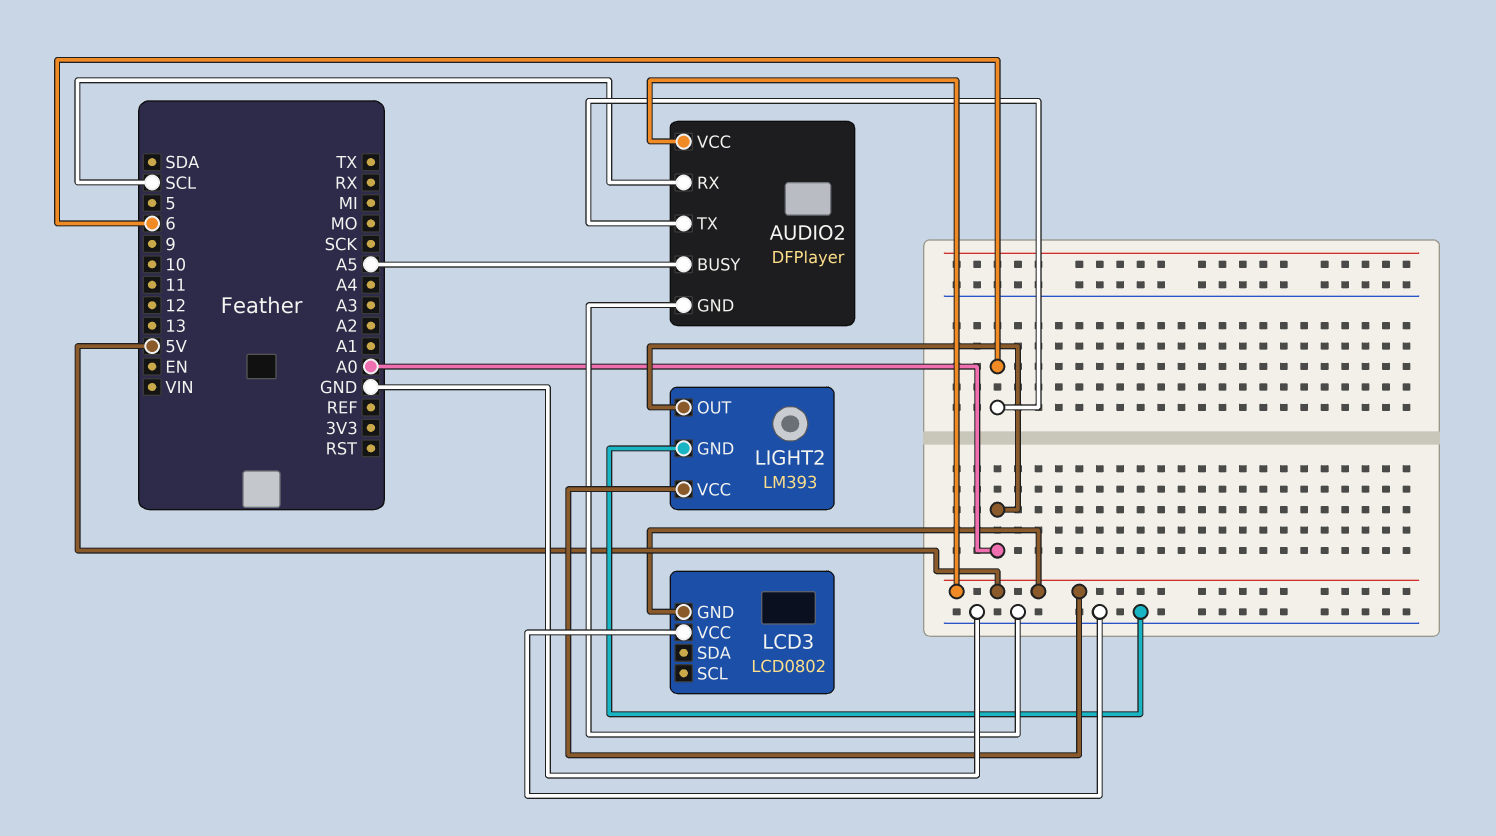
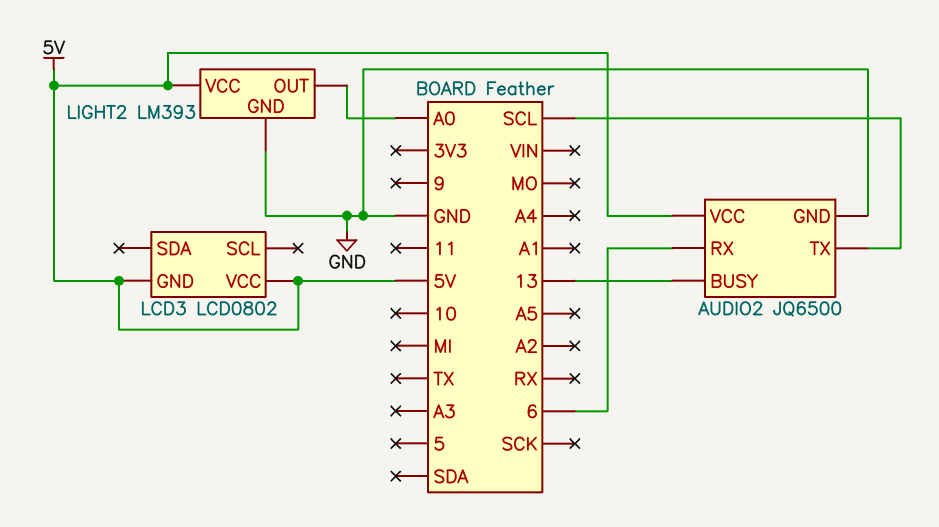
AUDIO2: DFPlayer -> JQ6500
AUDIO2 pin BUSY: A5 -> 13
AUDIO2 pin RX: SCL -> 6
AUDIO2 pin TX: 6 -> SCL
LCD3 pin VCC: GND -> 5V

